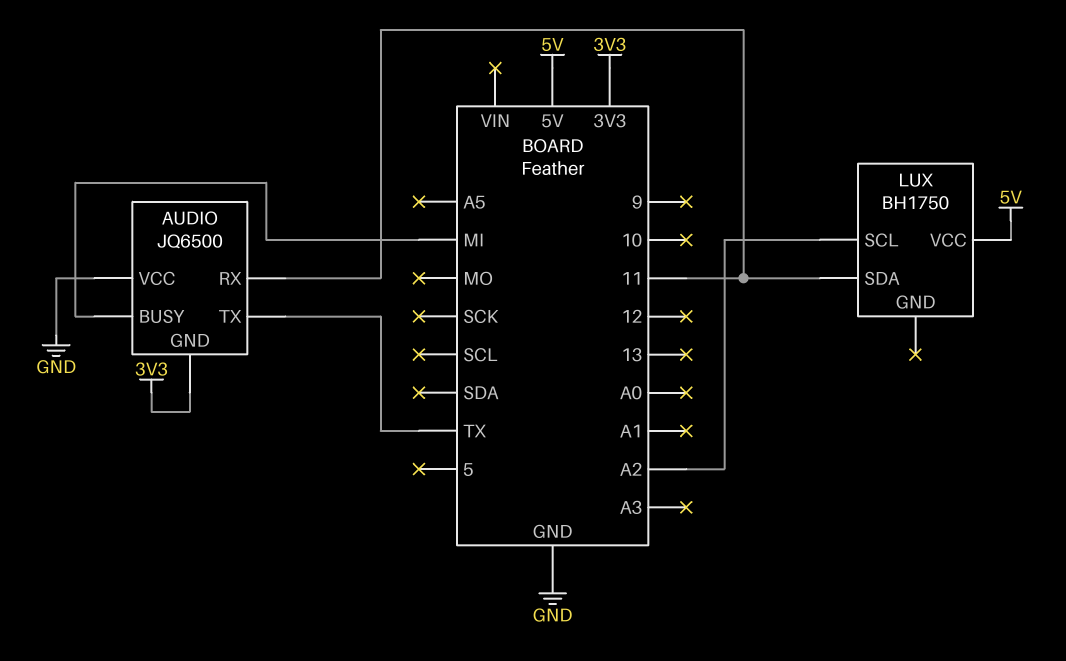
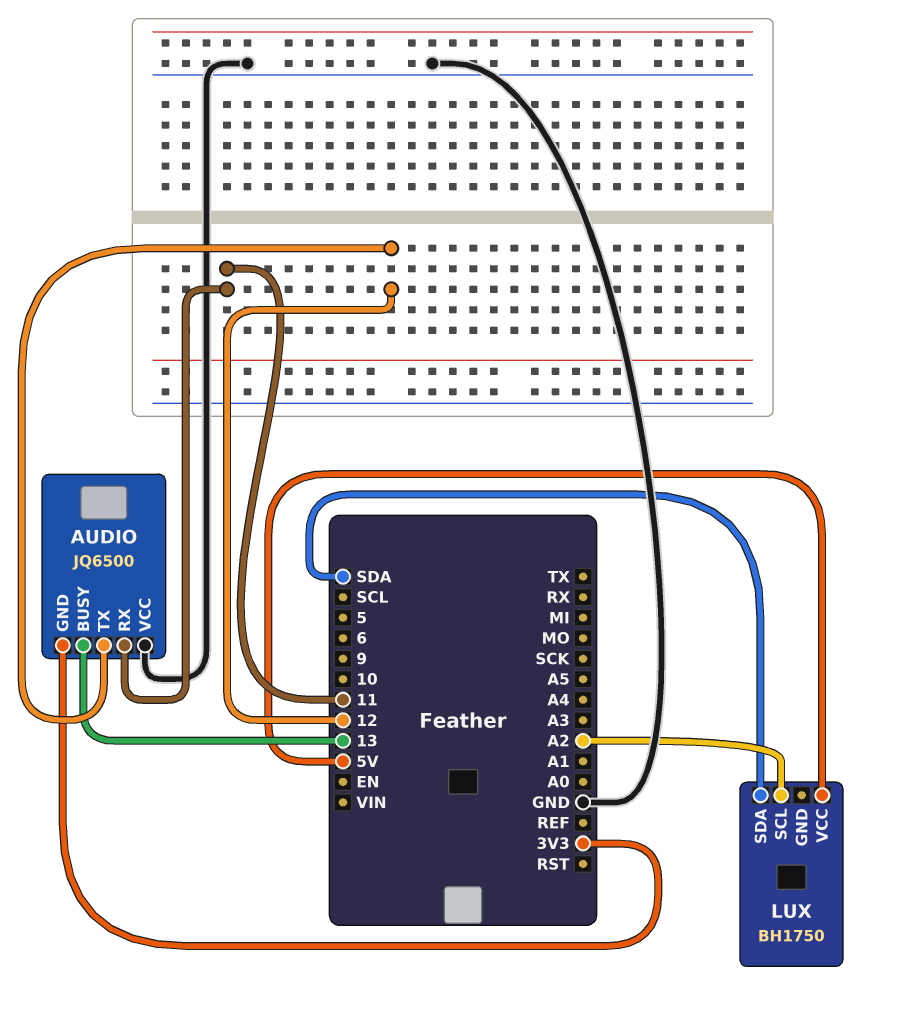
AUDIO pin BUSY: MI -> 13
AUDIO pin TX: TX -> 12
LUX pin SDA: 11 -> SDA

